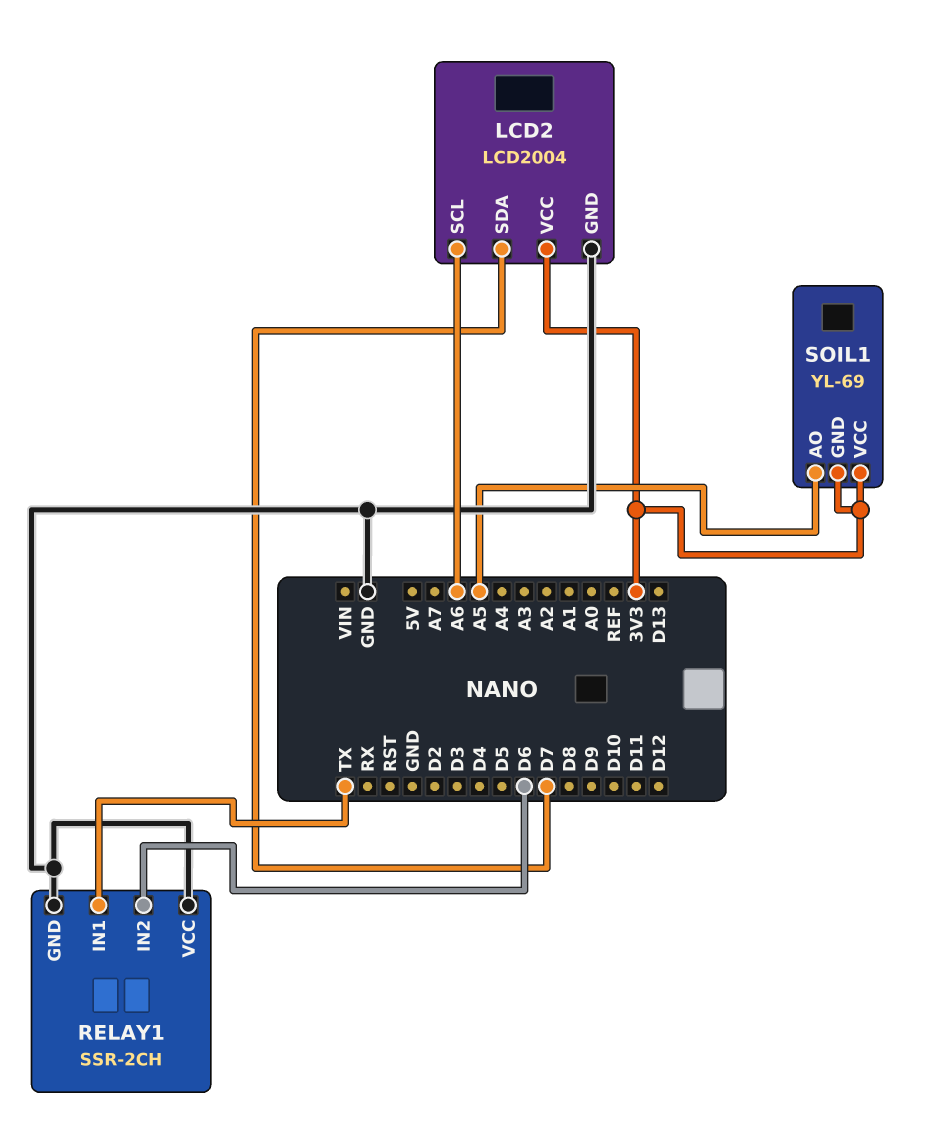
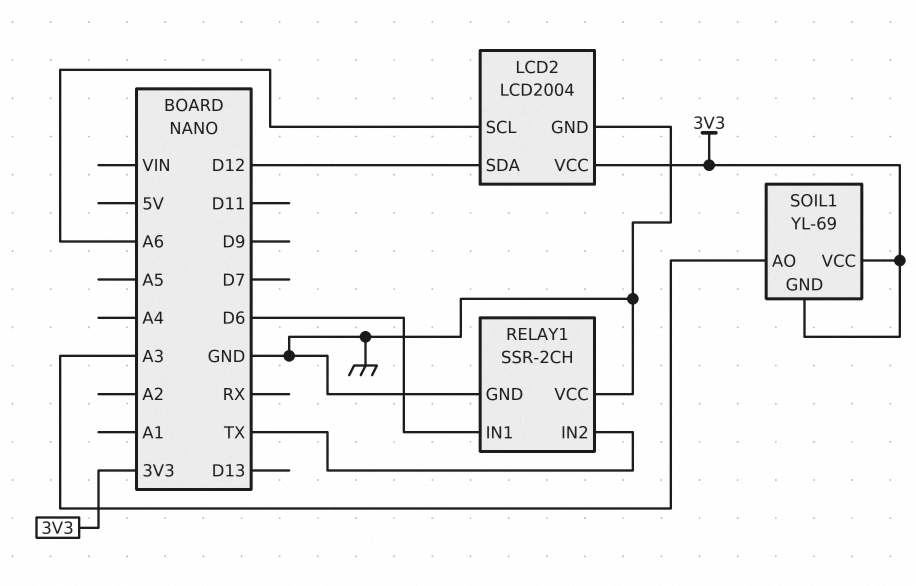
LCD2 pin SDA: D7 -> D12
RELAY1 pin IN1: TX -> D6
RELAY1 pin IN2: D6 -> TX
SOIL1 pin AO: A5 -> A3

